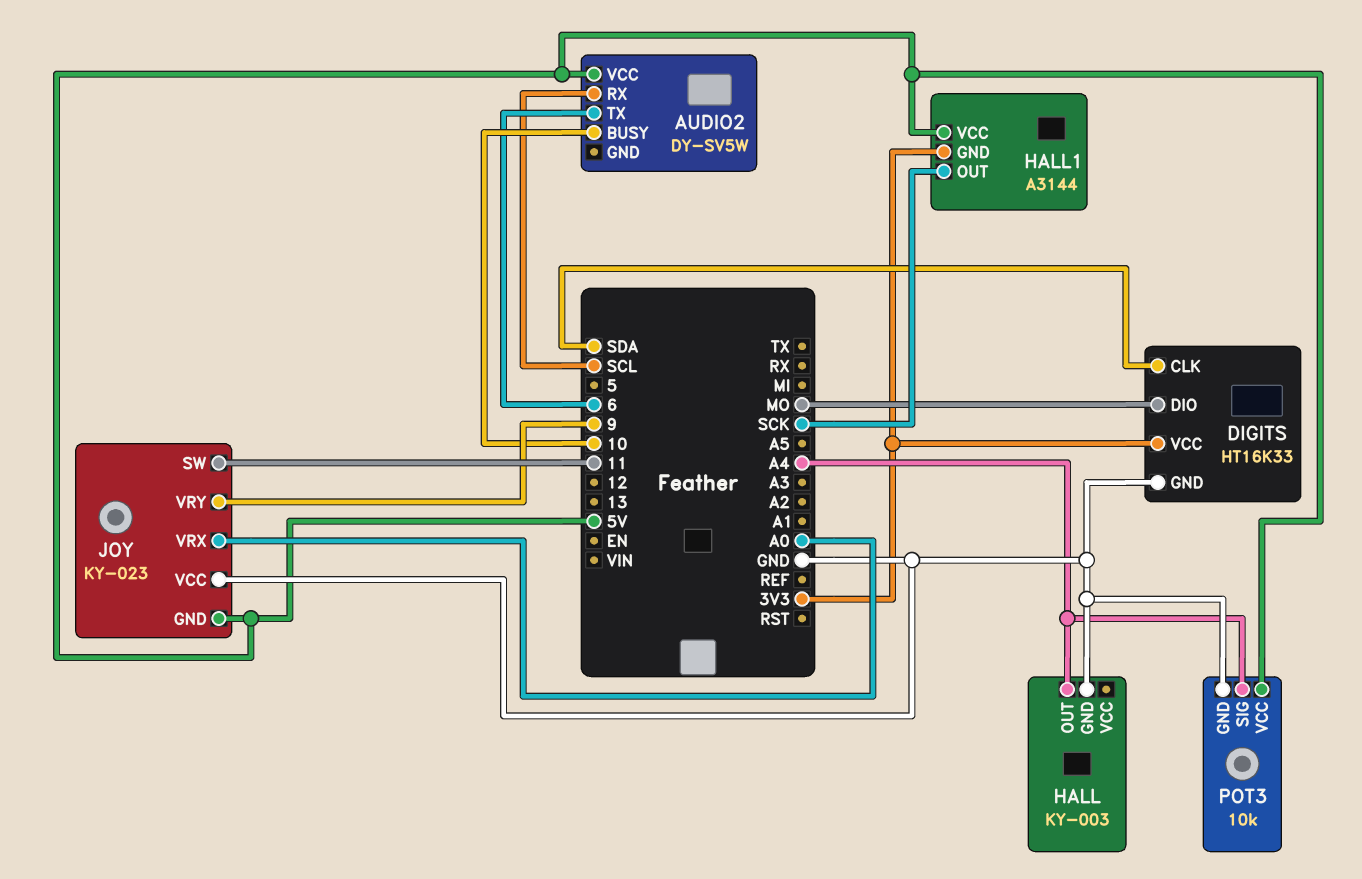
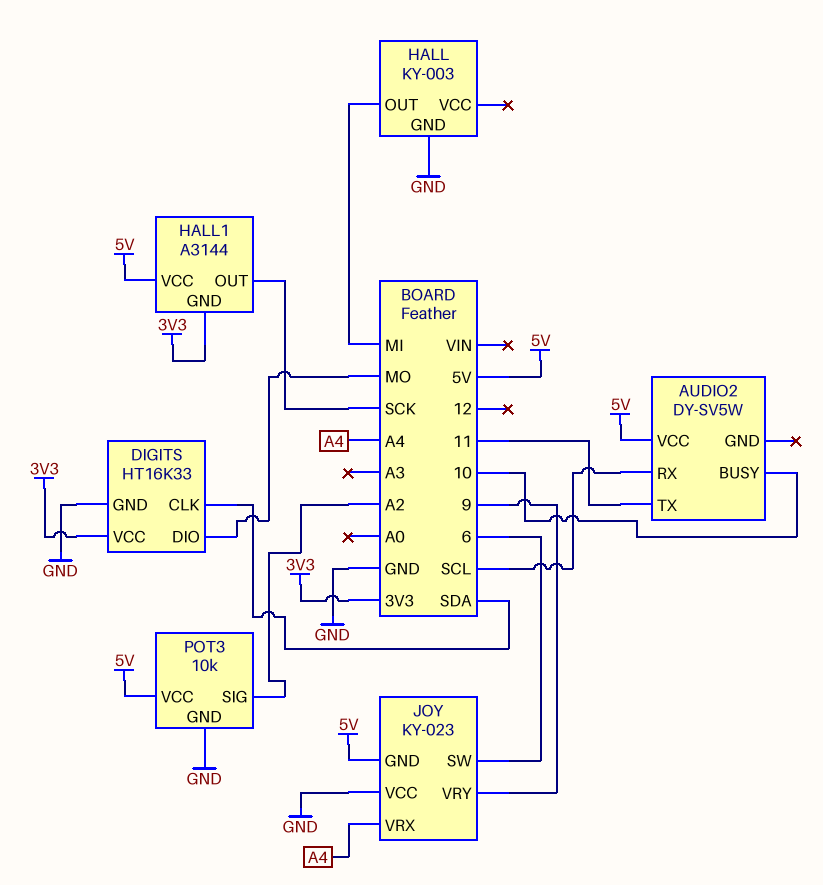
AUDIO2 pin TX: 6 -> 11
HALL pin OUT: A4 -> MI
JOY pin SW: 11 -> 6
JOY pin VRX: A0 -> A4
POT3 pin SIG: A4 -> A2

